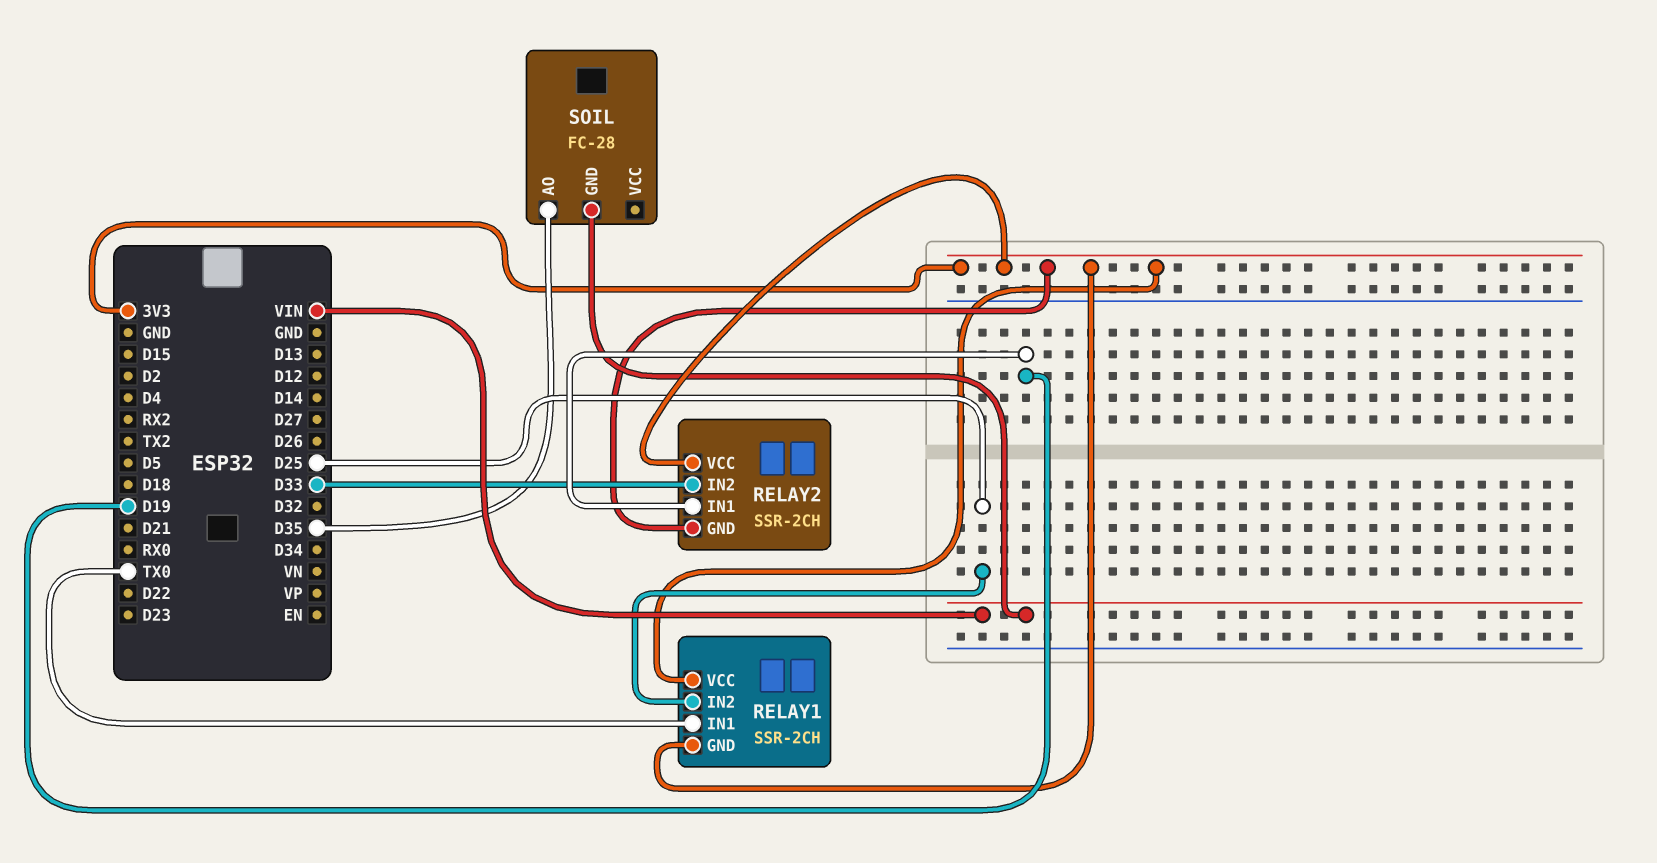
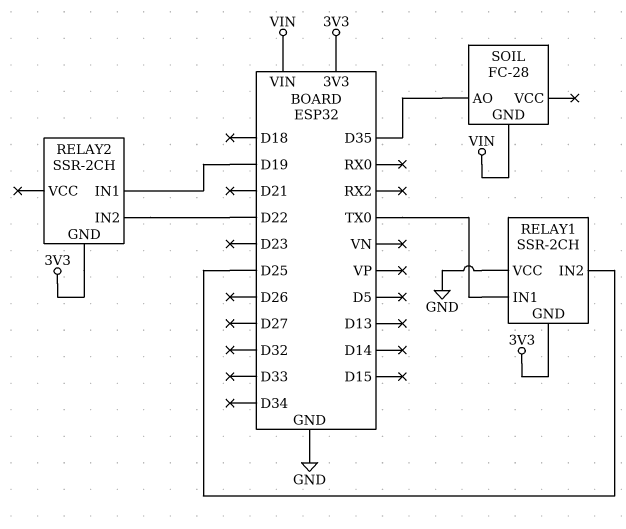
RELAY1 pin VCC: 3V3 -> GND
RELAY2 pin IN2: D33 -> D22
RELAY2 pin VCC: 3V3 -> none

